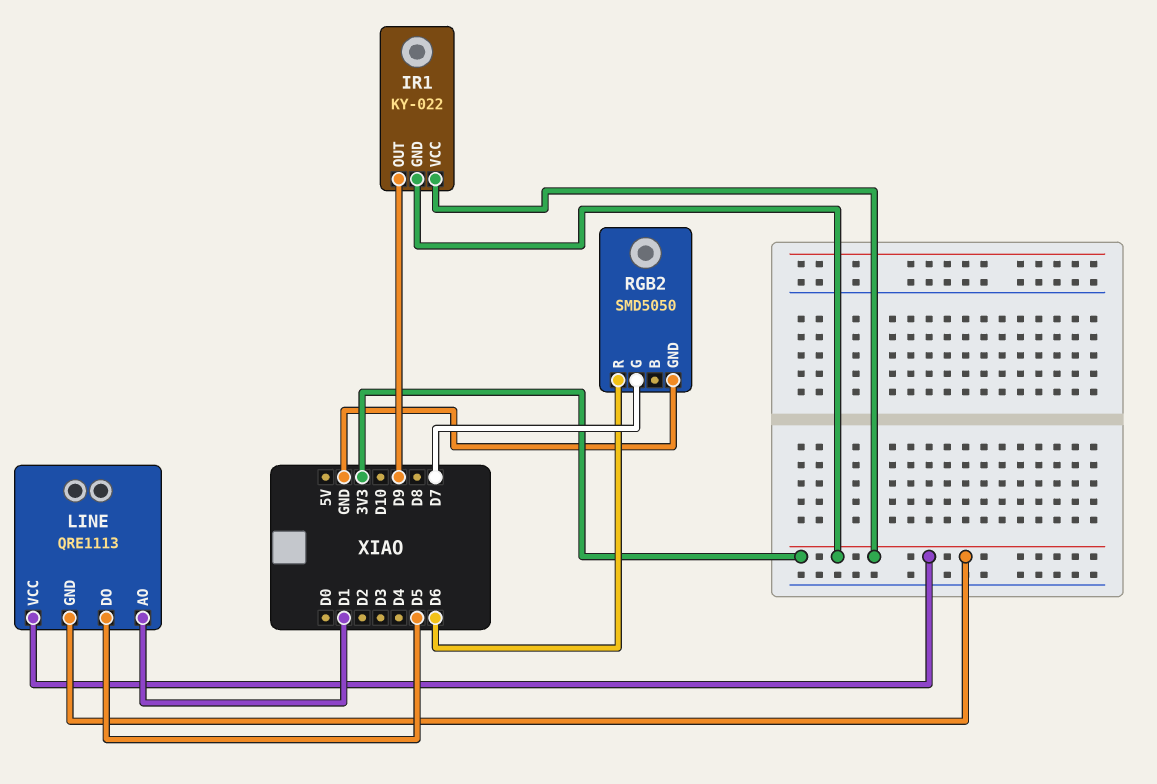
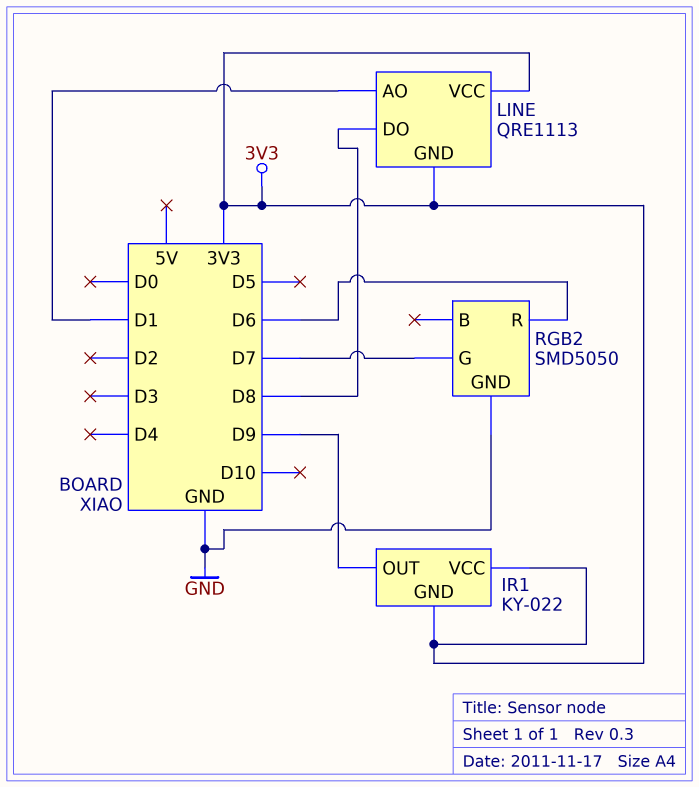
LINE pin DO: D5 -> D8

